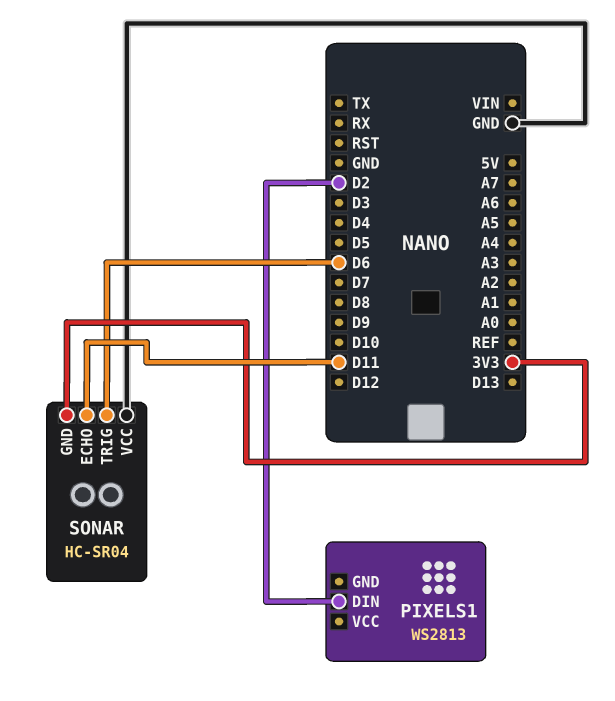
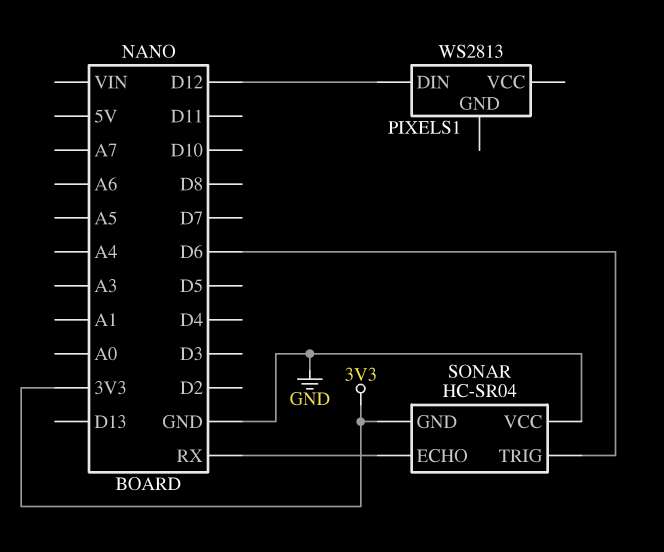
PIXELS1 pin DIN: D2 -> D12
SONAR pin ECHO: D11 -> RX

